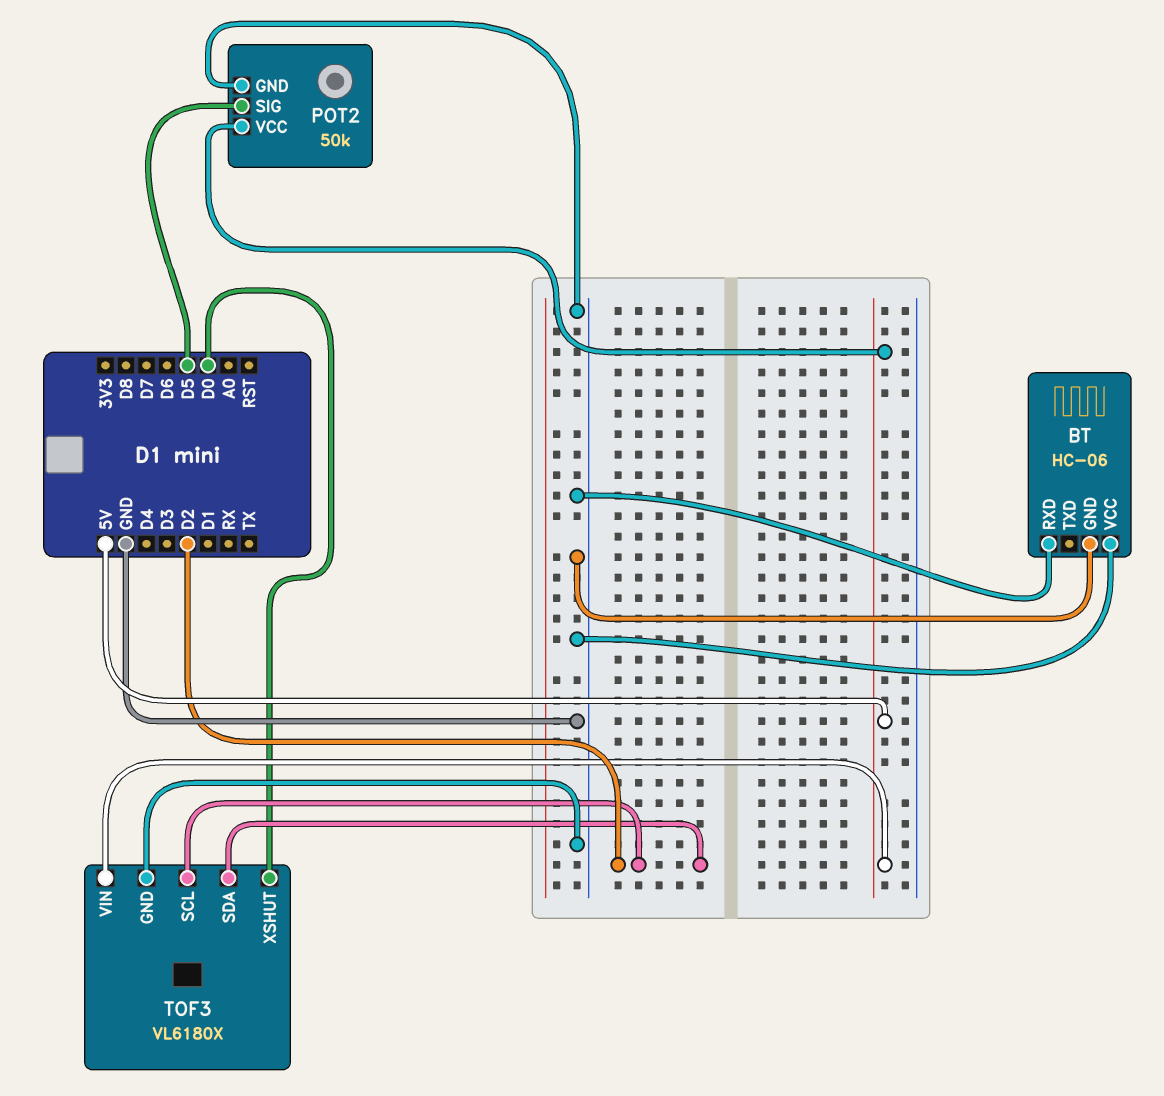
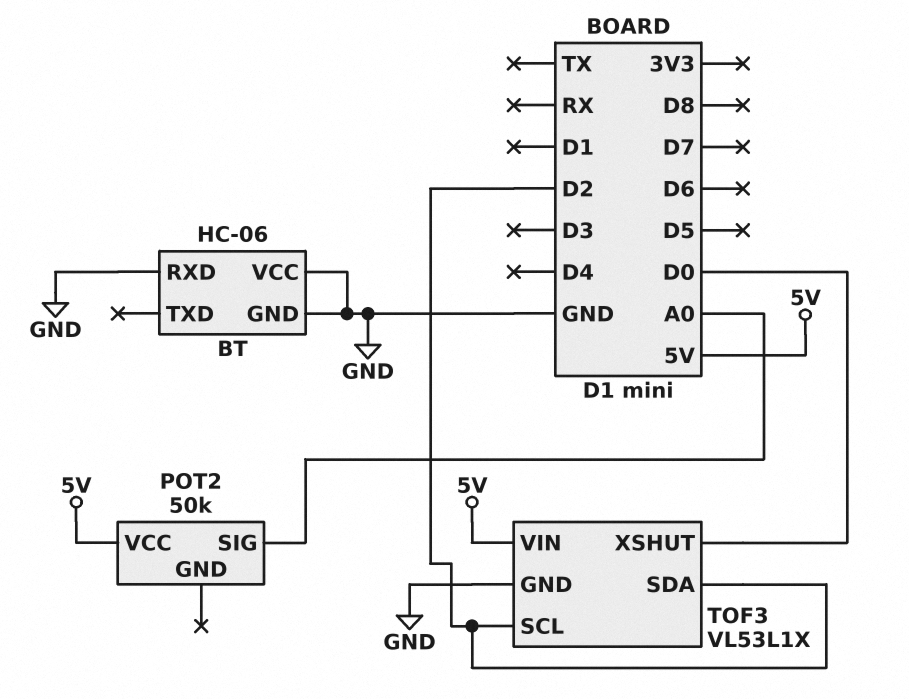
POT2 pin GND: GND -> none
POT2 pin SIG: D5 -> A0
TOF3: VL6180X -> VL53L1X

